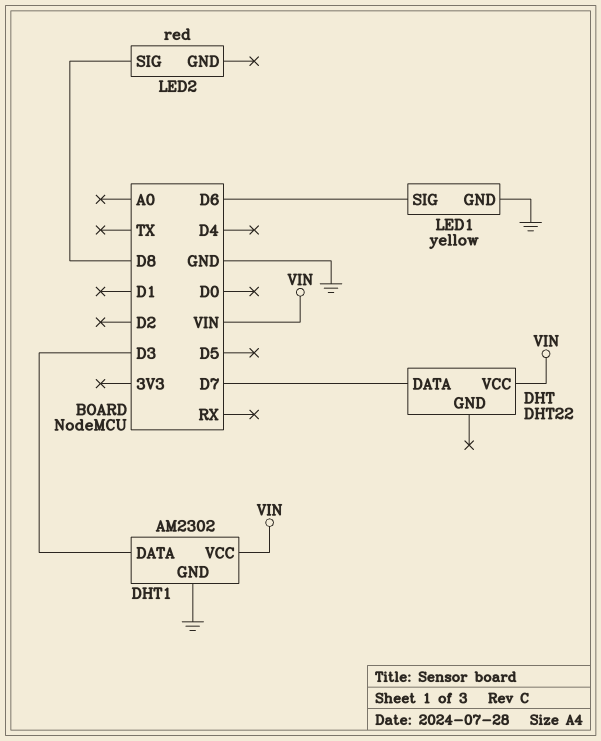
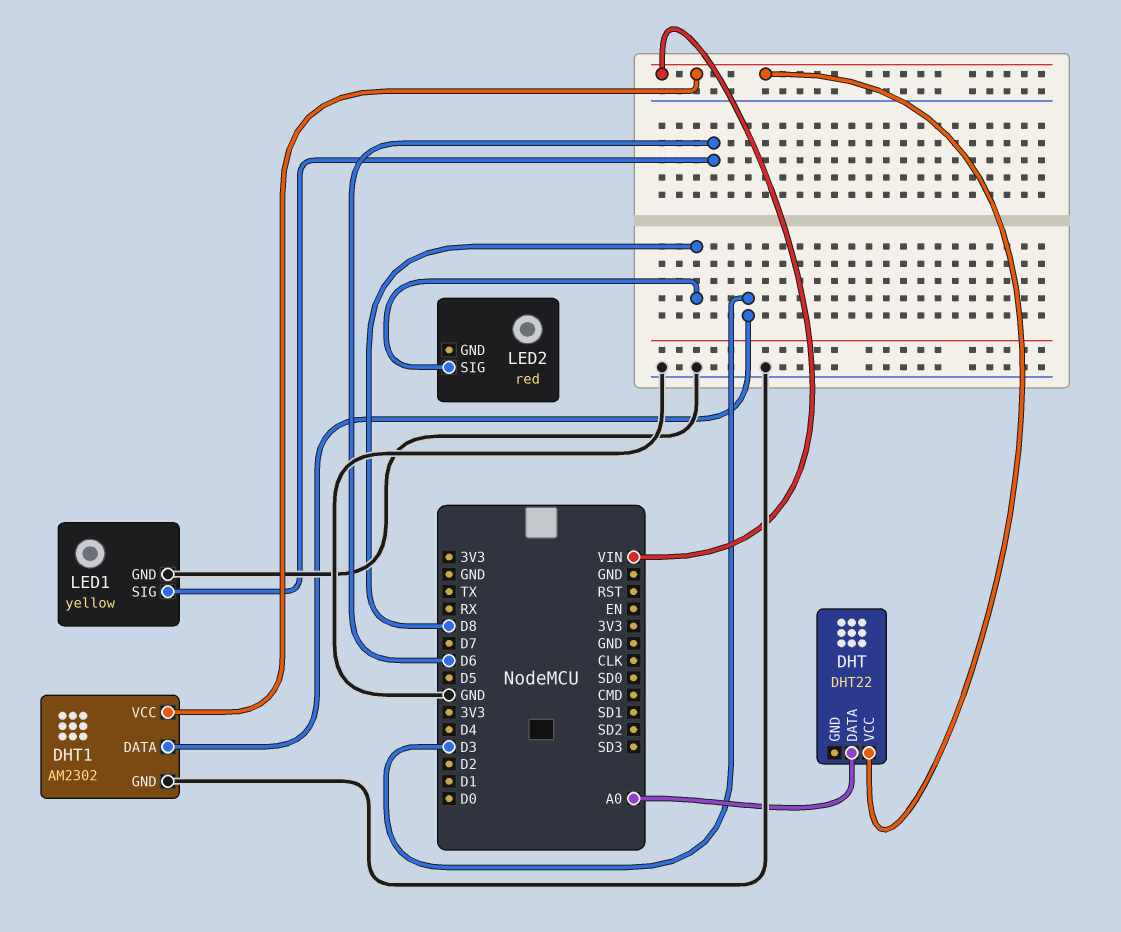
DHT pin DATA: D7 -> A0

